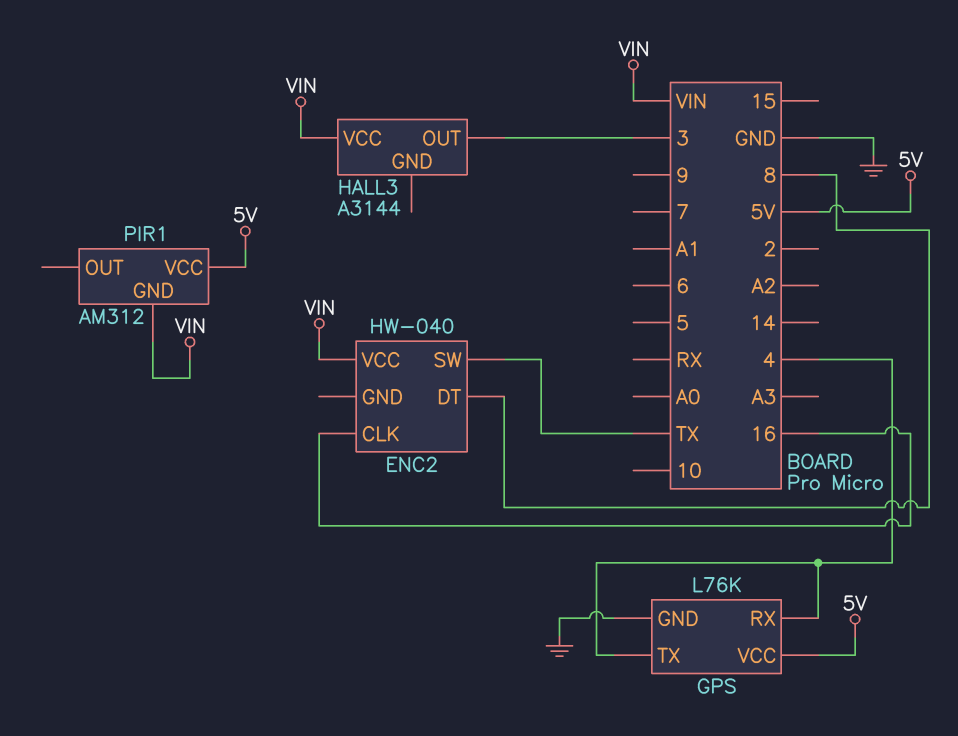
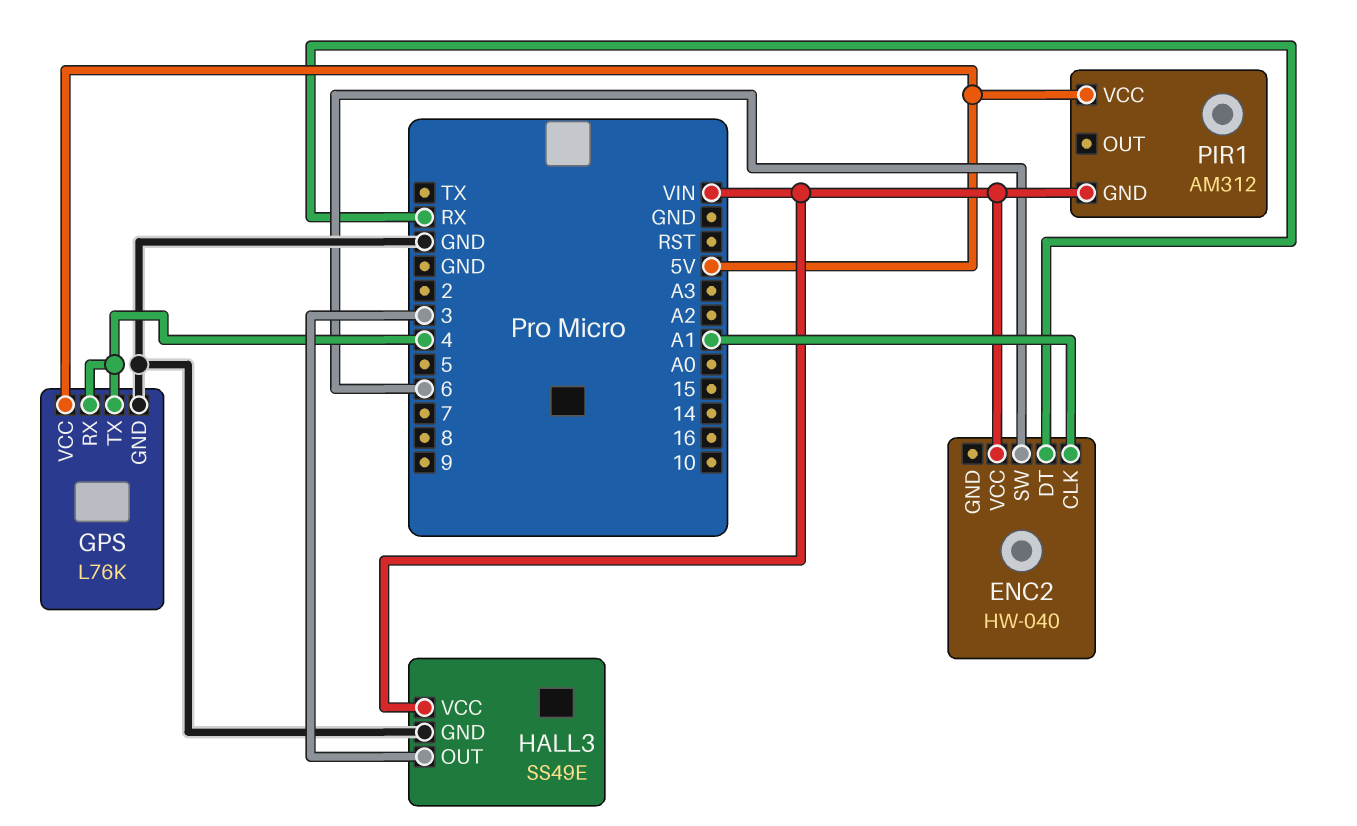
ENC2 pin CLK: 16 -> A1
ENC2 pin DT: 8 -> RX
ENC2 pin SW: TX -> 6
HALL3: A3144 -> SS49E
HALL3 pin GND: none -> GND

